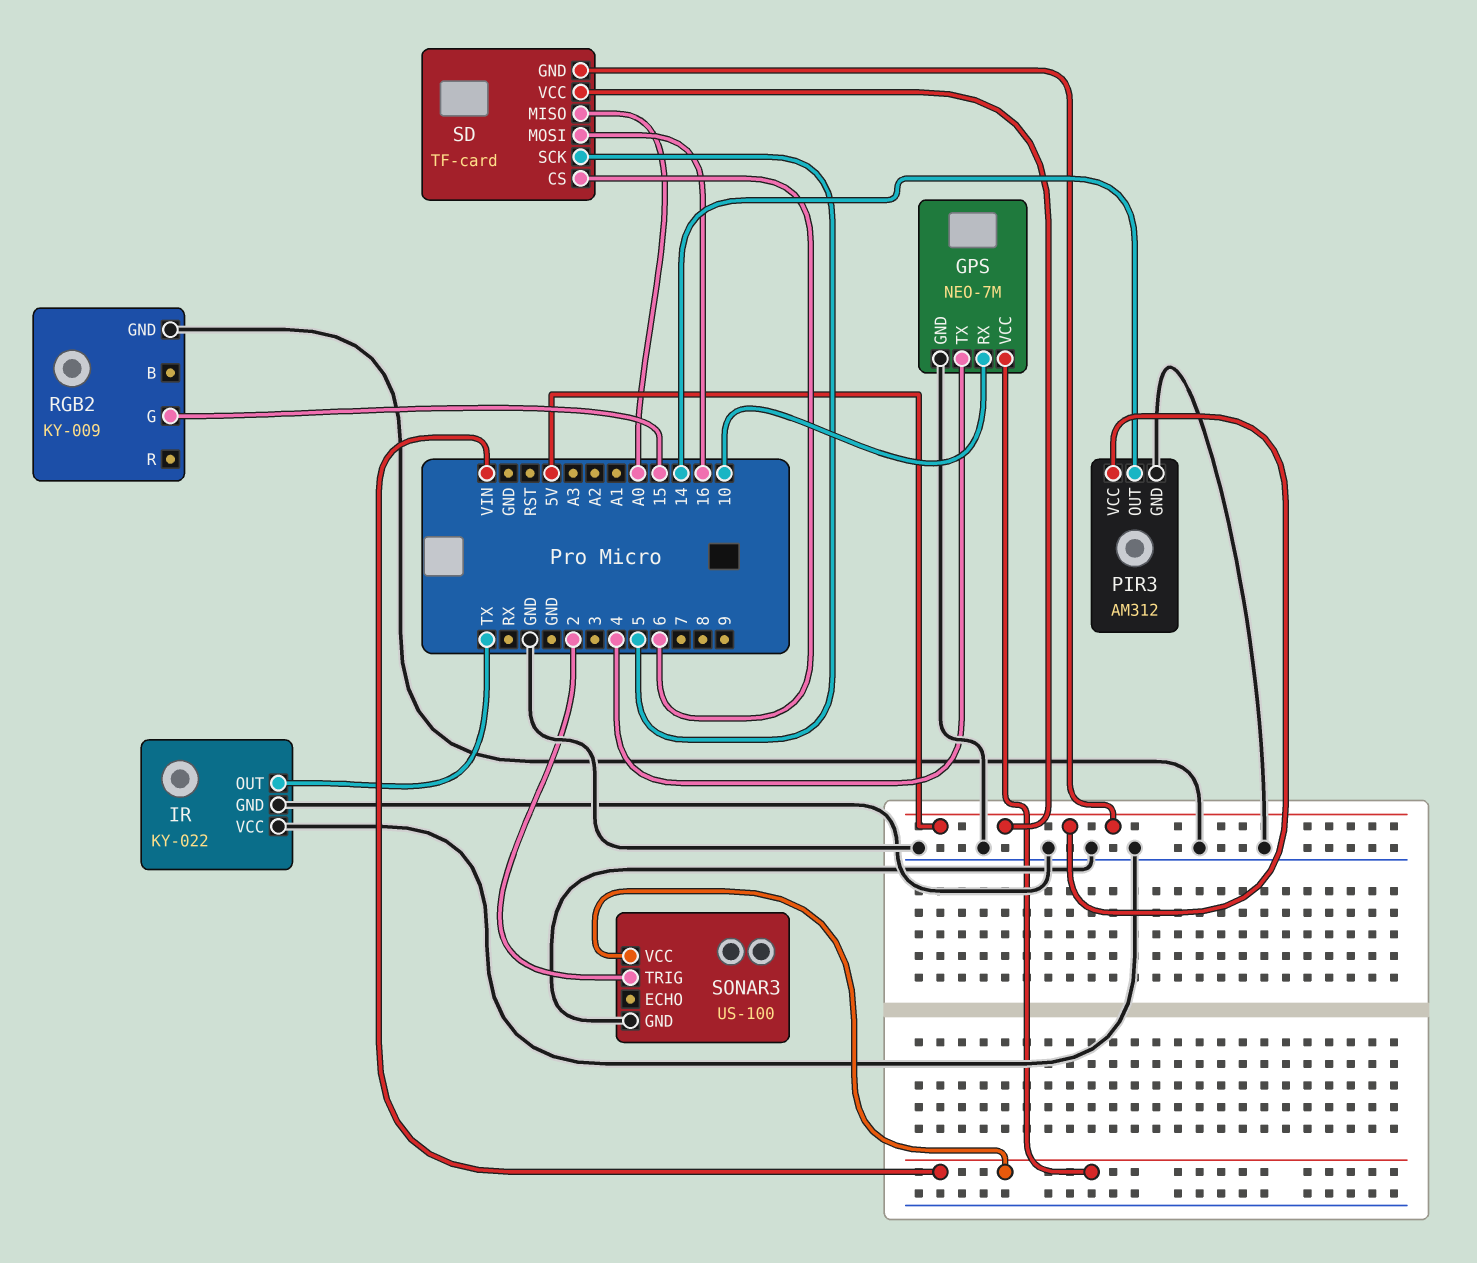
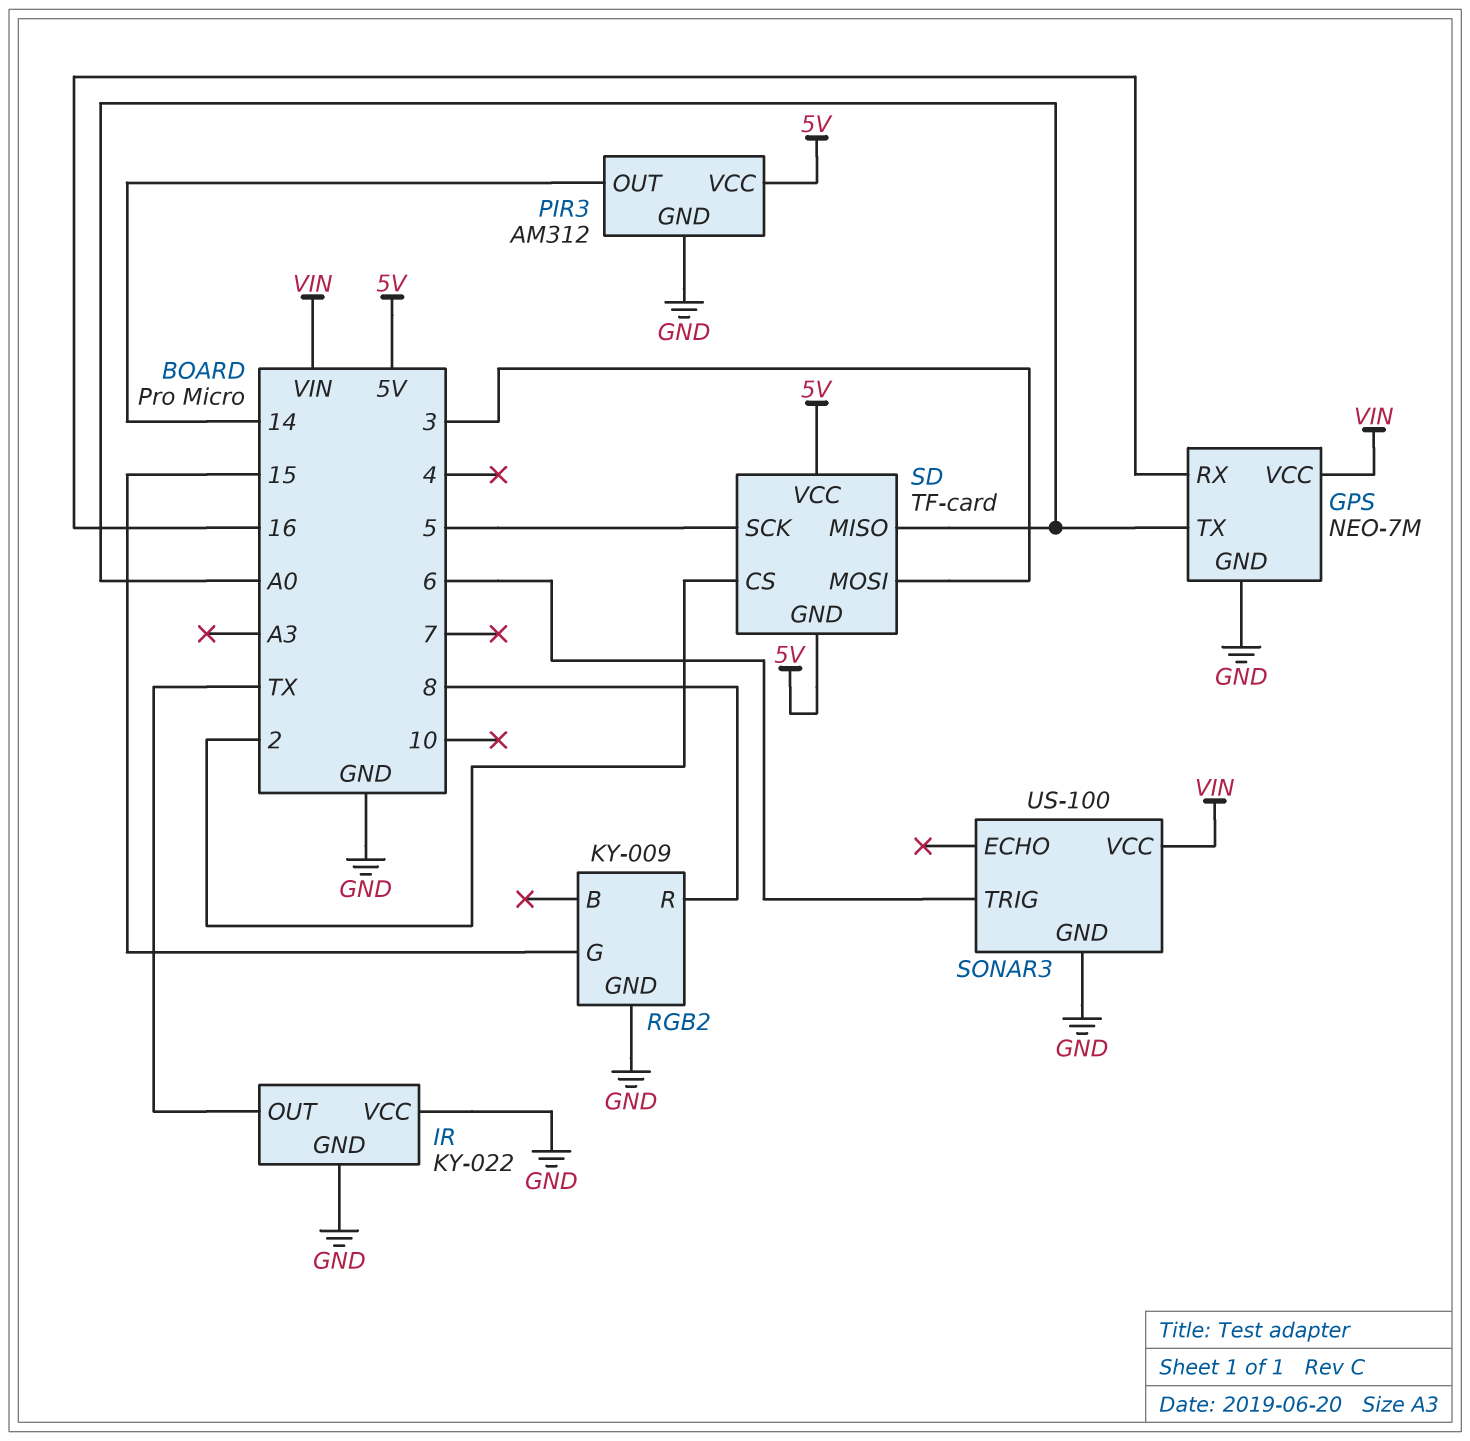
GPS pin RX: 10 -> 16
GPS pin TX: 4 -> A0
RGB2 pin R: none -> 8
SD pin CS: 6 -> 2
SD pin MOSI: 16 -> 3
SONAR3 pin TRIG: 2 -> 6

